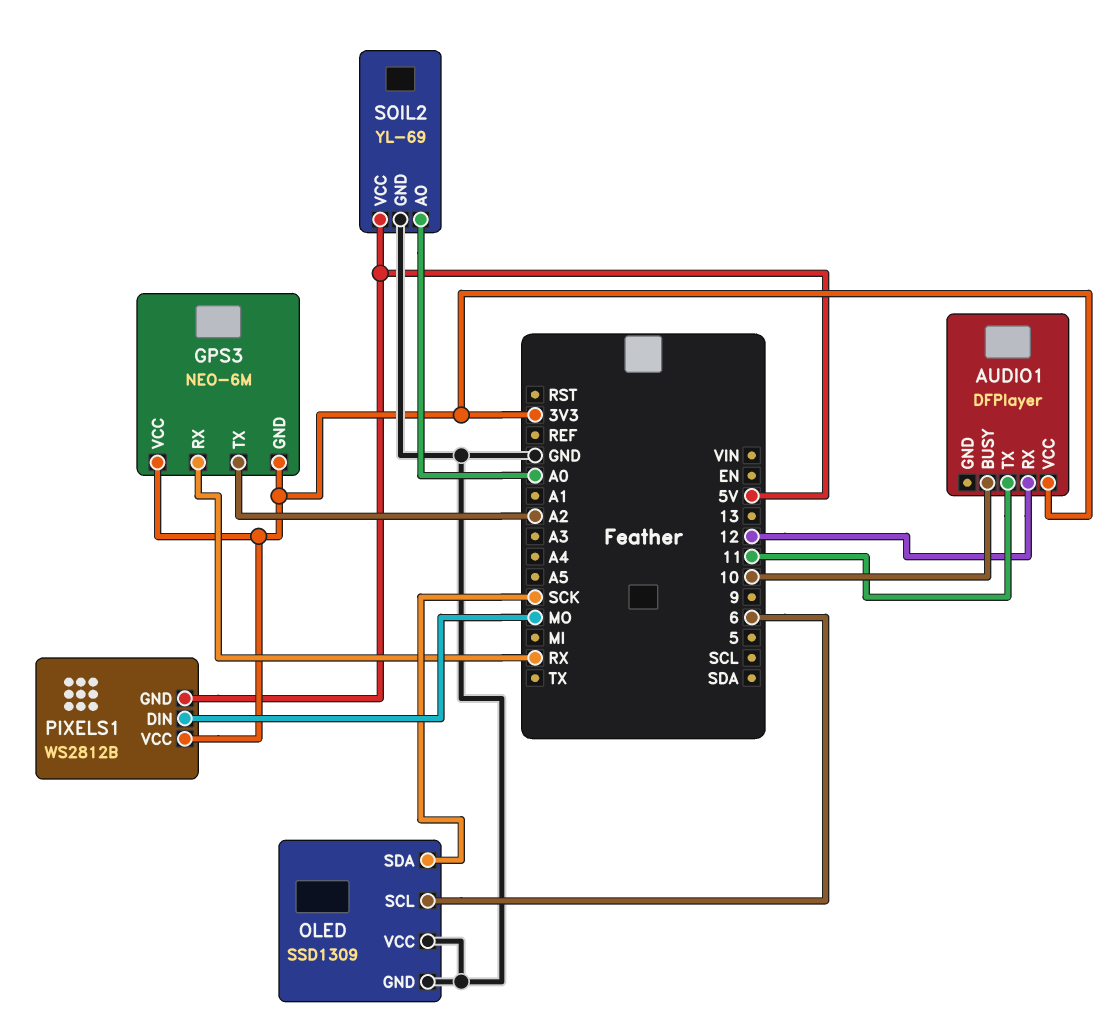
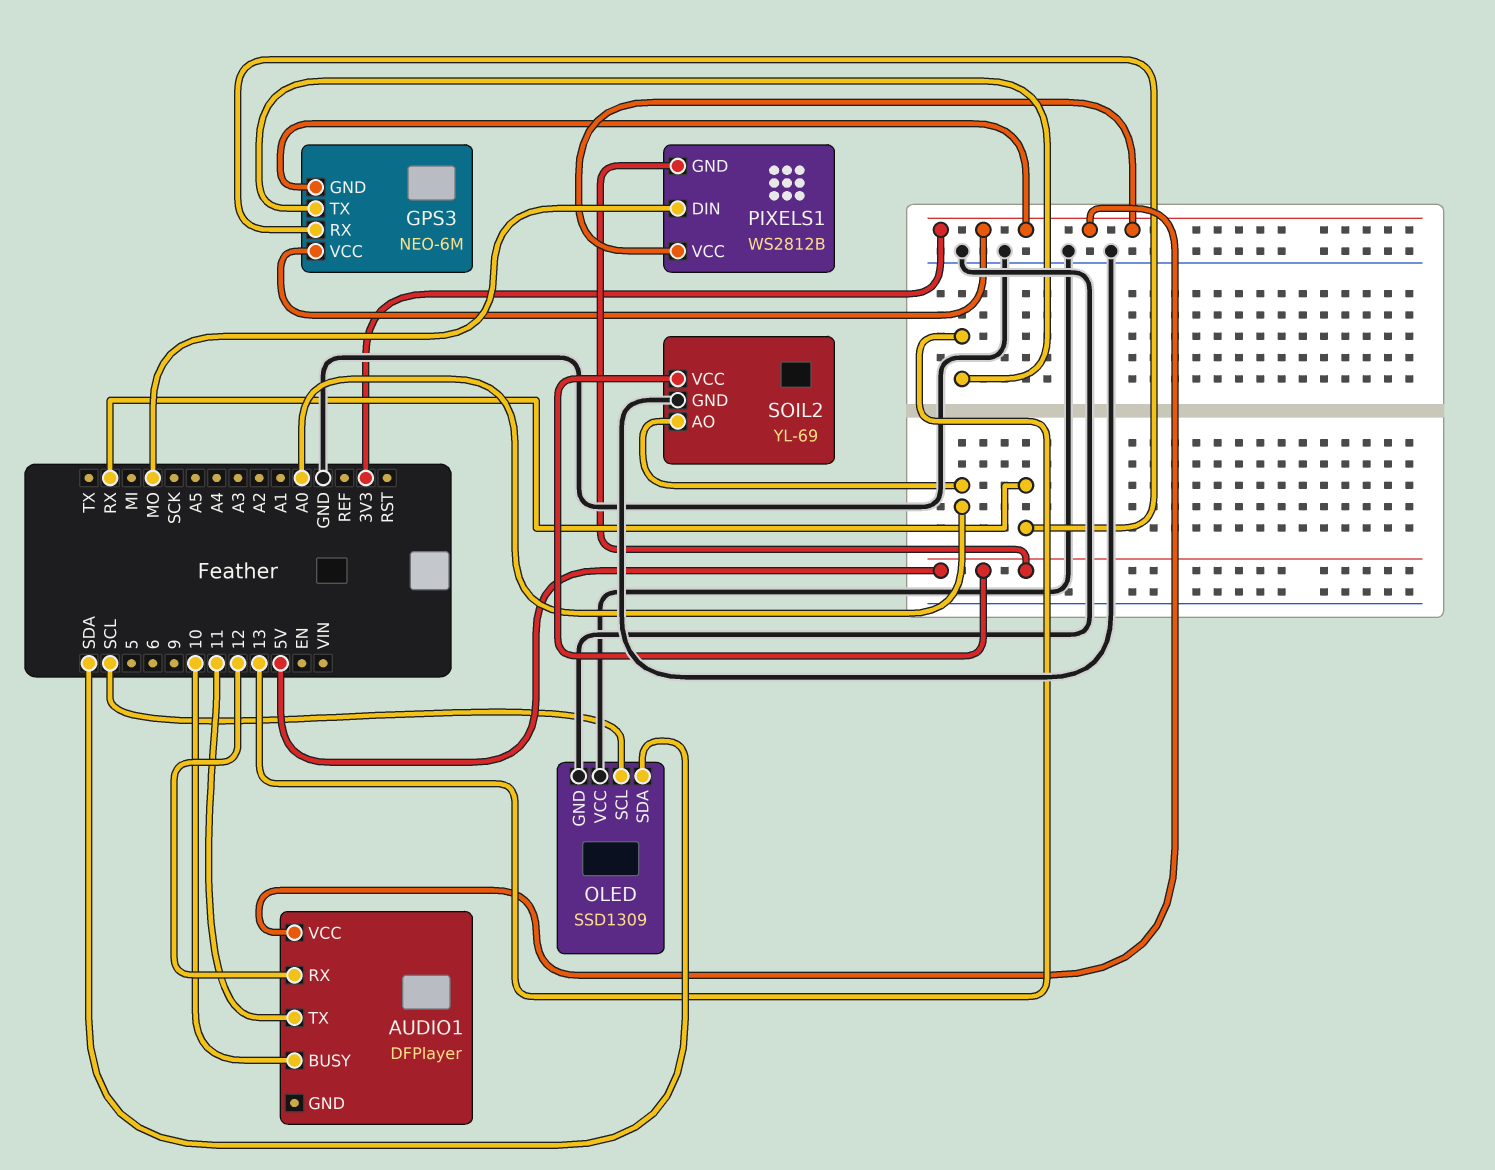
GPS3 pin TX: A2 -> 13
OLED pin SCL: 6 -> SCL
OLED pin SDA: SCK -> SDA

